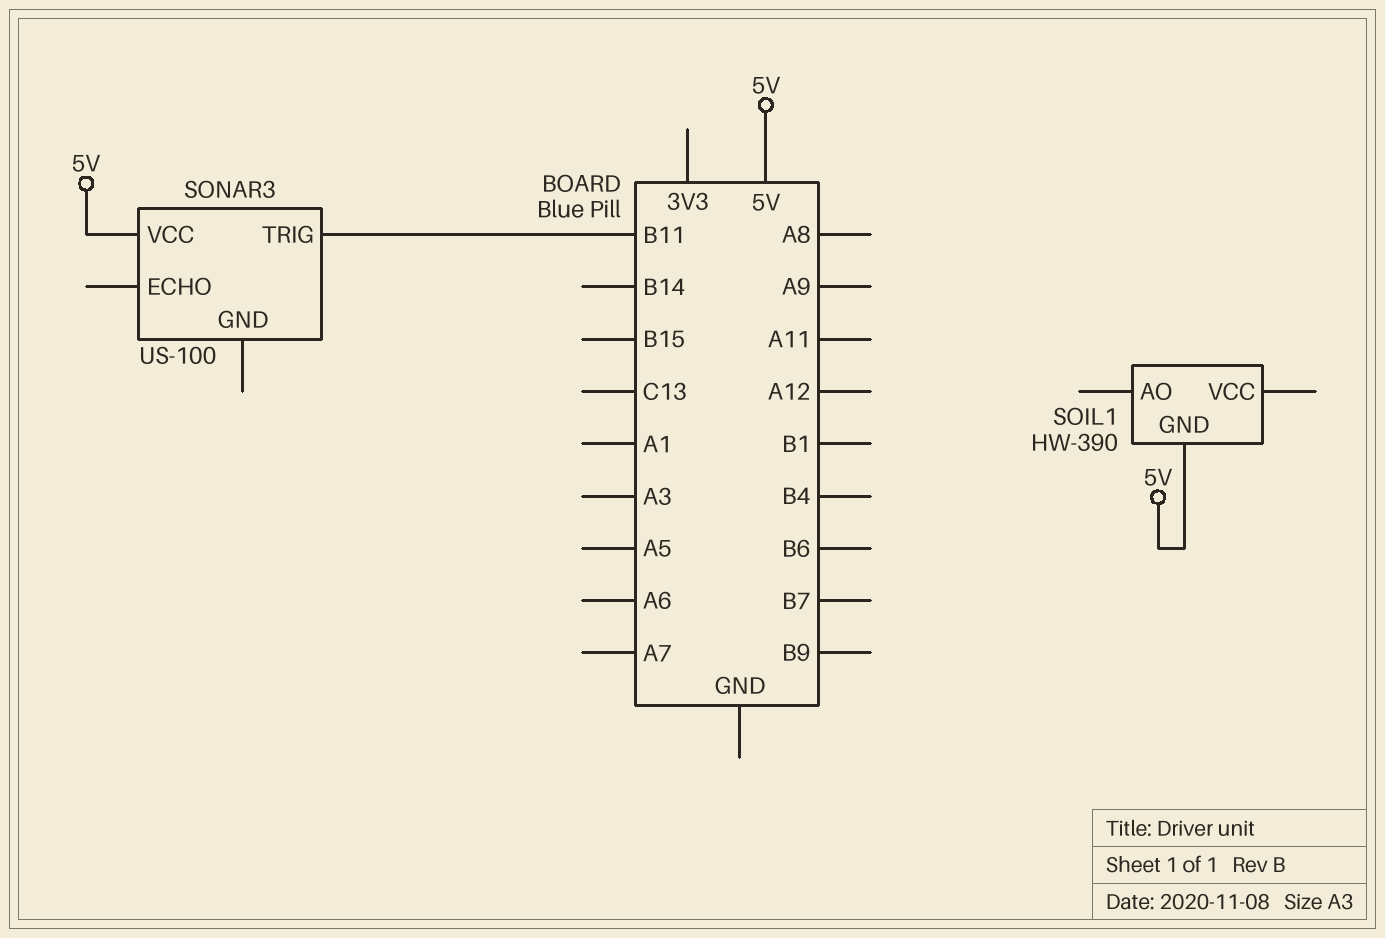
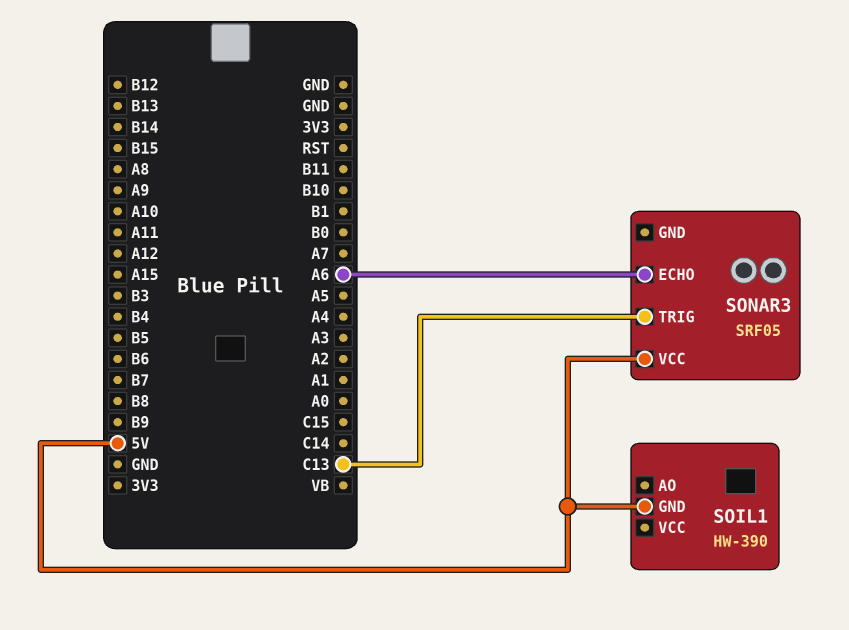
SONAR3: US-100 -> SRF05
SONAR3 pin ECHO: none -> A6
SONAR3 pin TRIG: B11 -> C13

